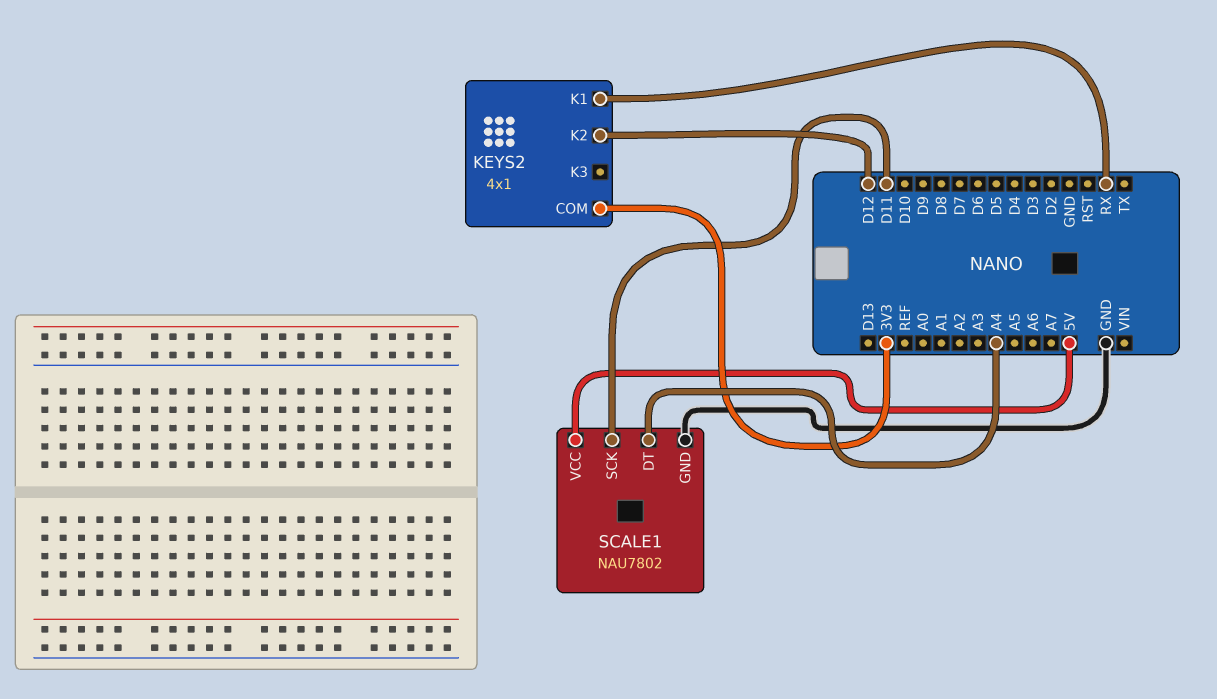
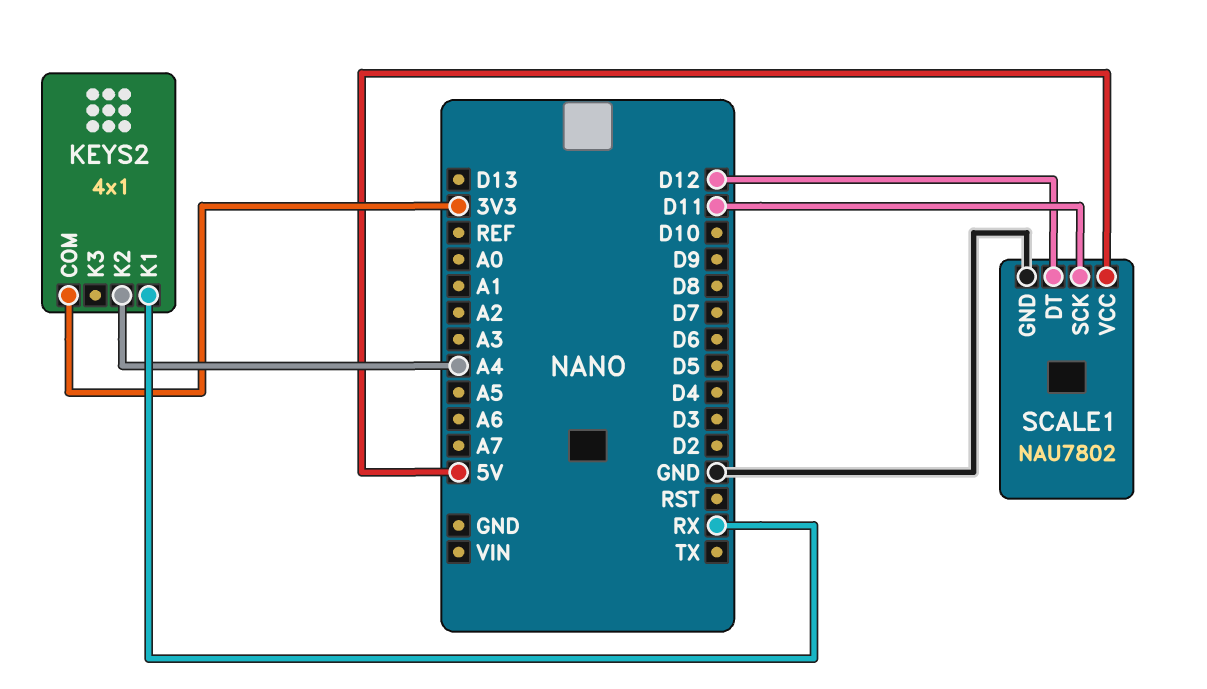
KEYS2 pin K2: D12 -> A4
SCALE1 pin DT: A4 -> D12

